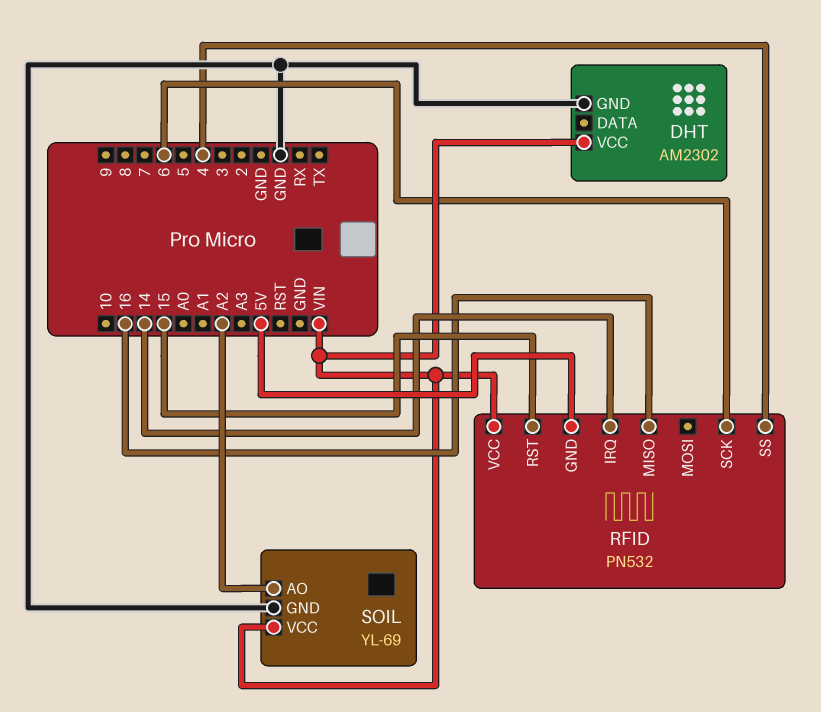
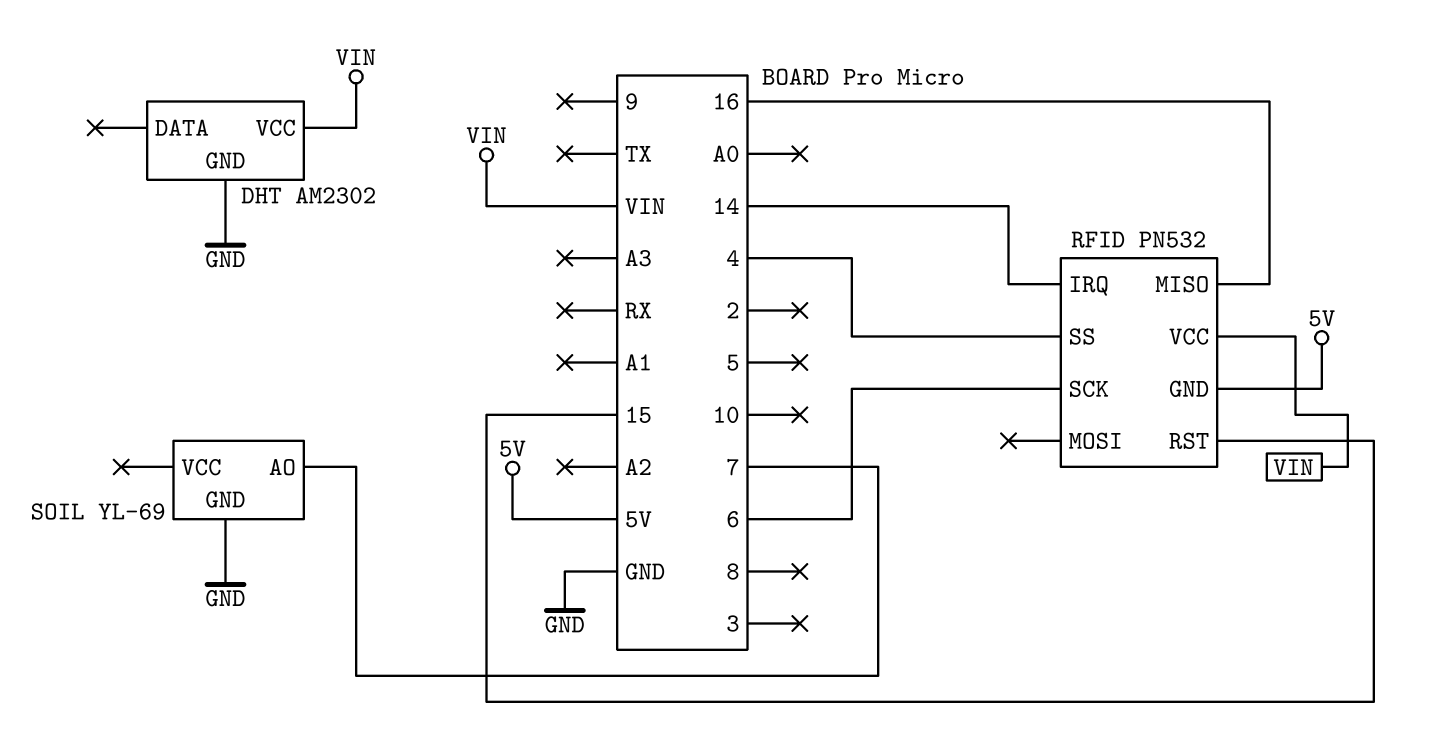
SOIL pin AO: A2 -> 7
SOIL pin VCC: VIN -> none

